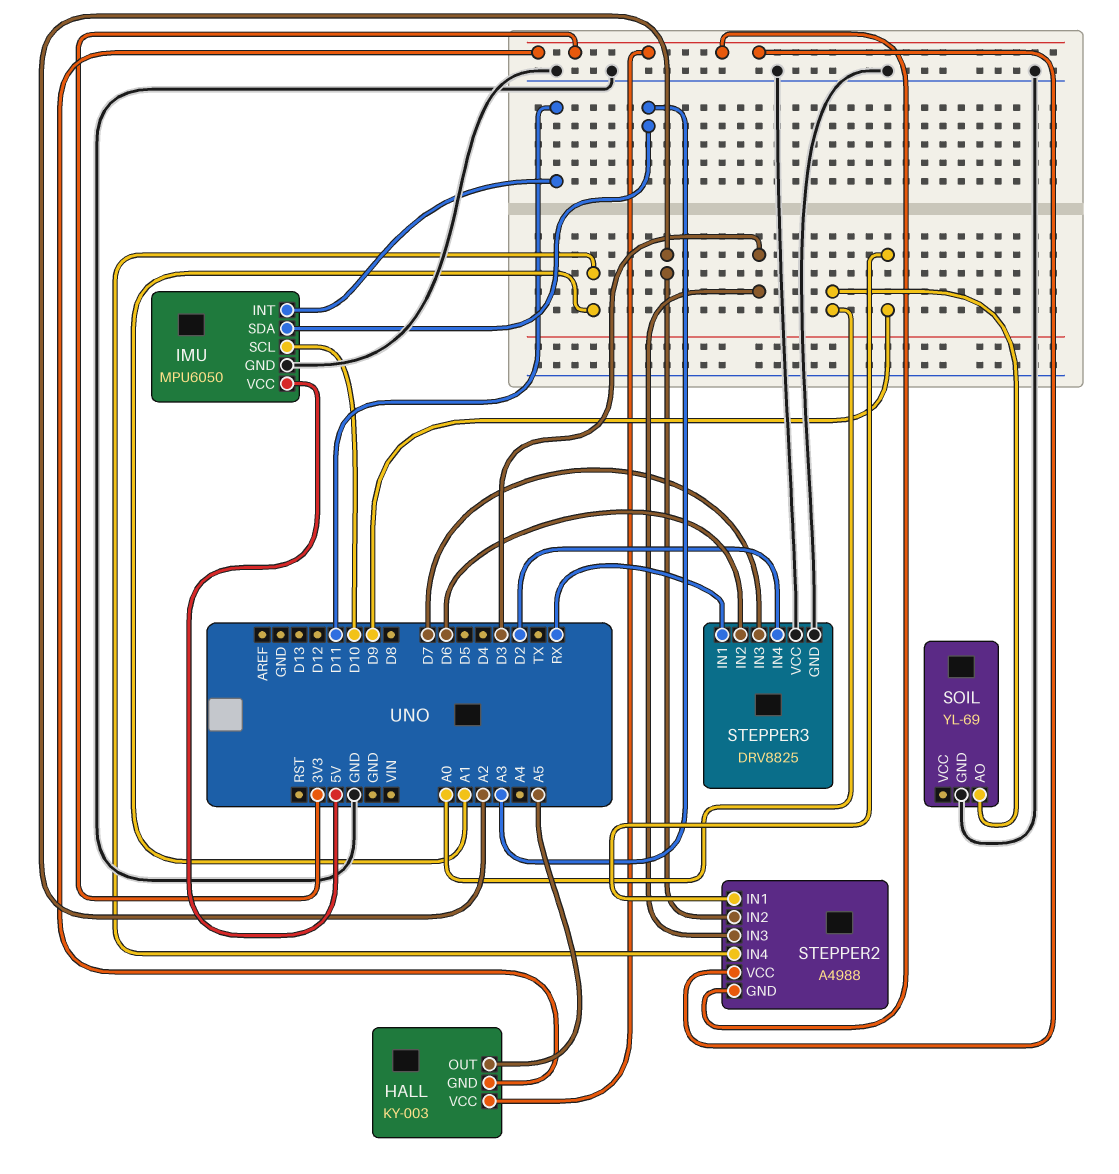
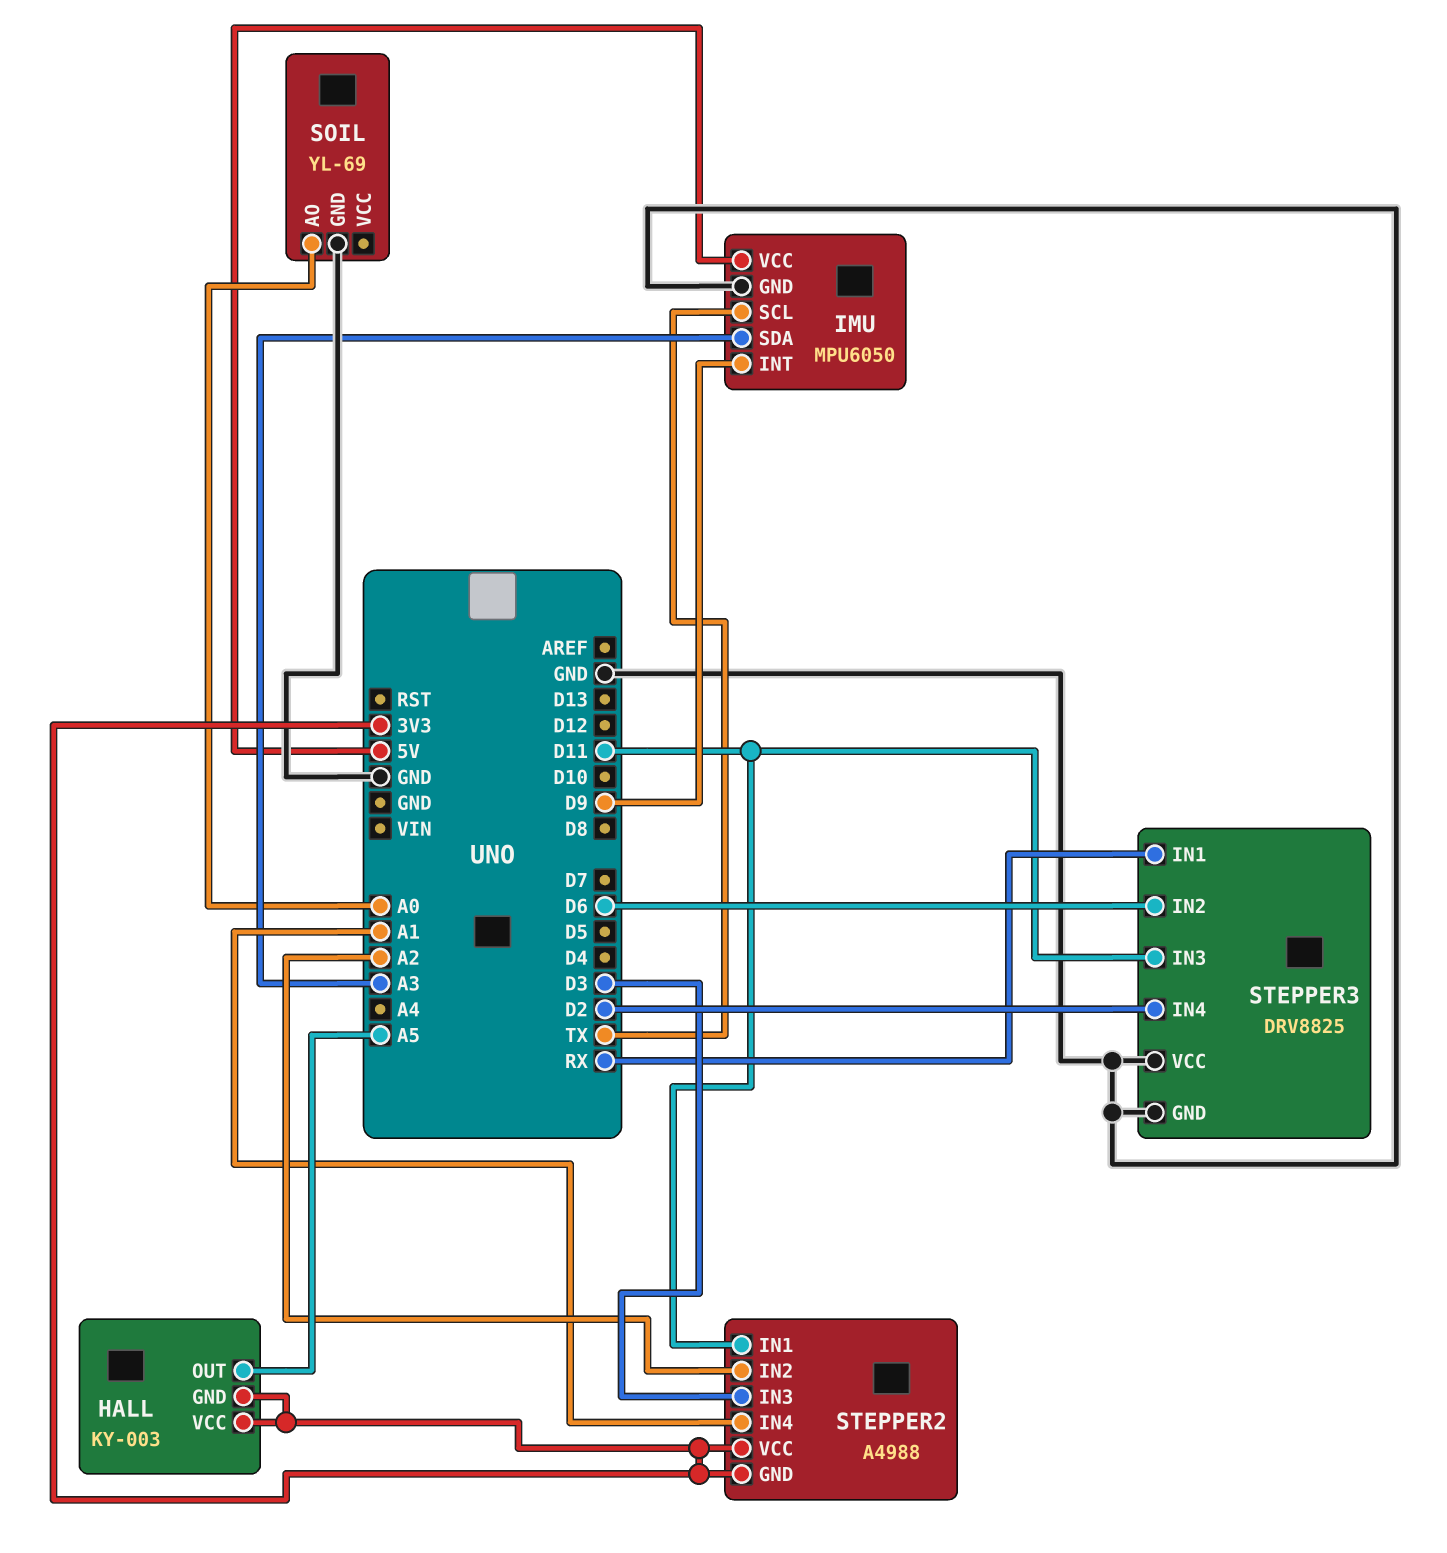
IMU pin INT: D11 -> D9
IMU pin SCL: D10 -> TX
STEPPER2 pin IN1: D9 -> D11
STEPPER3 pin IN3: D7 -> D11

